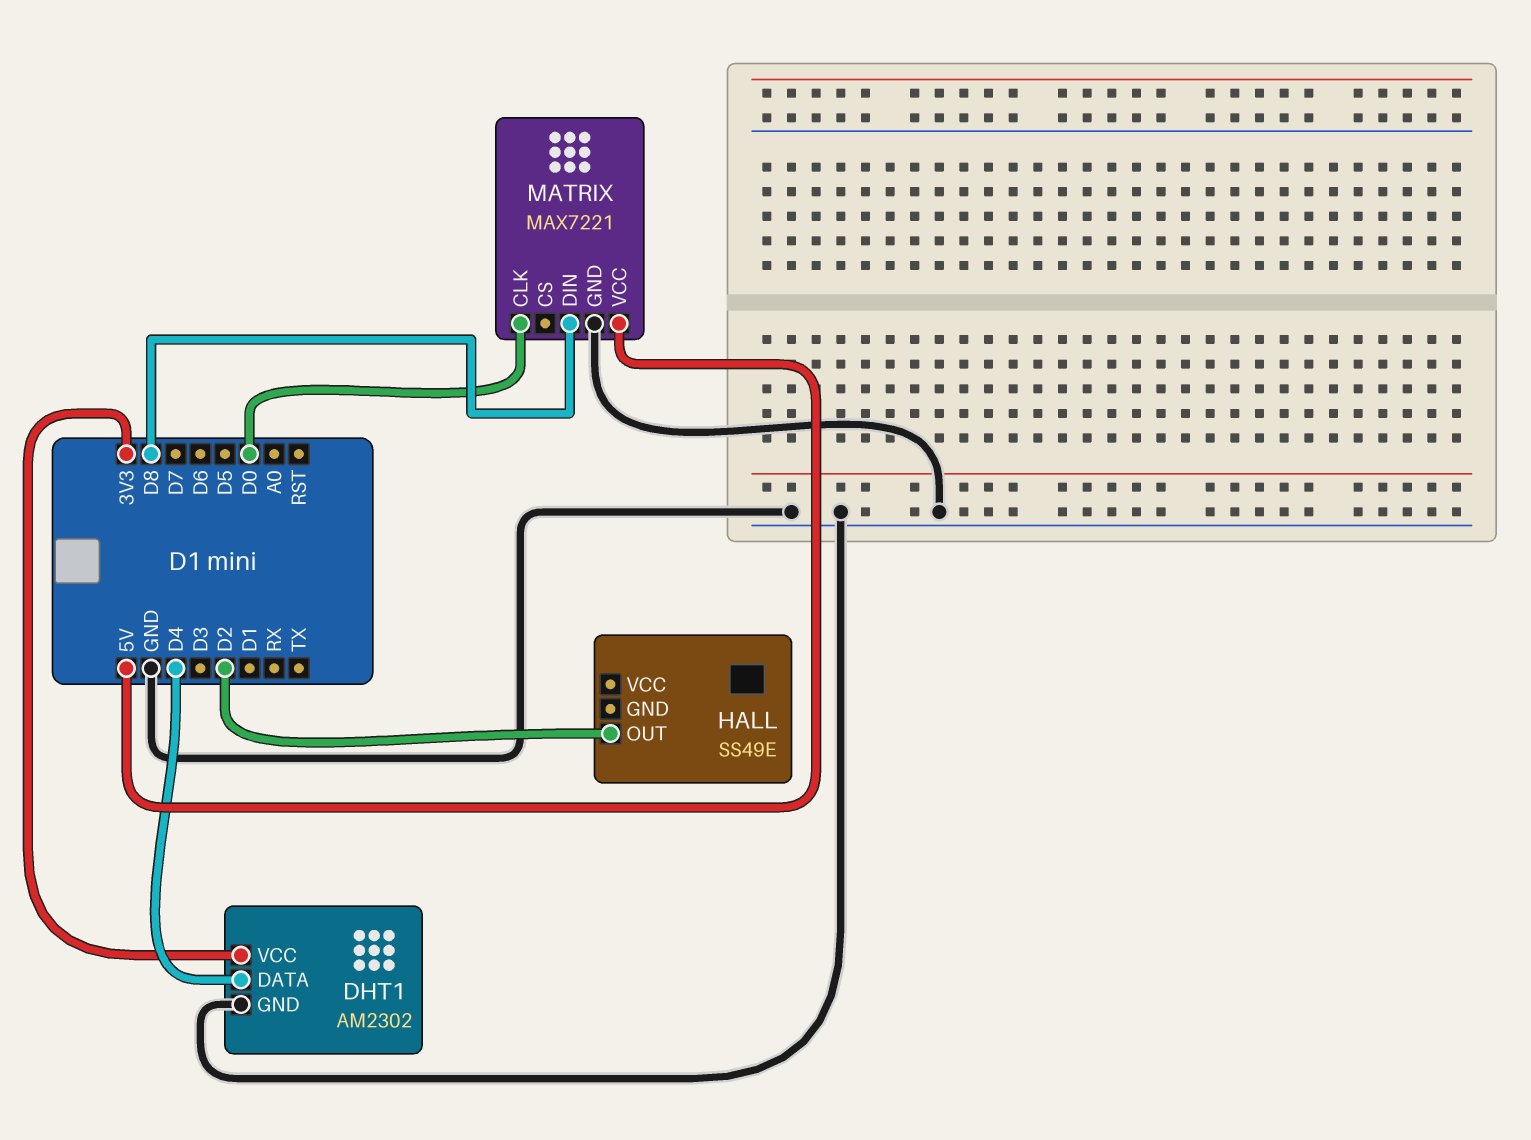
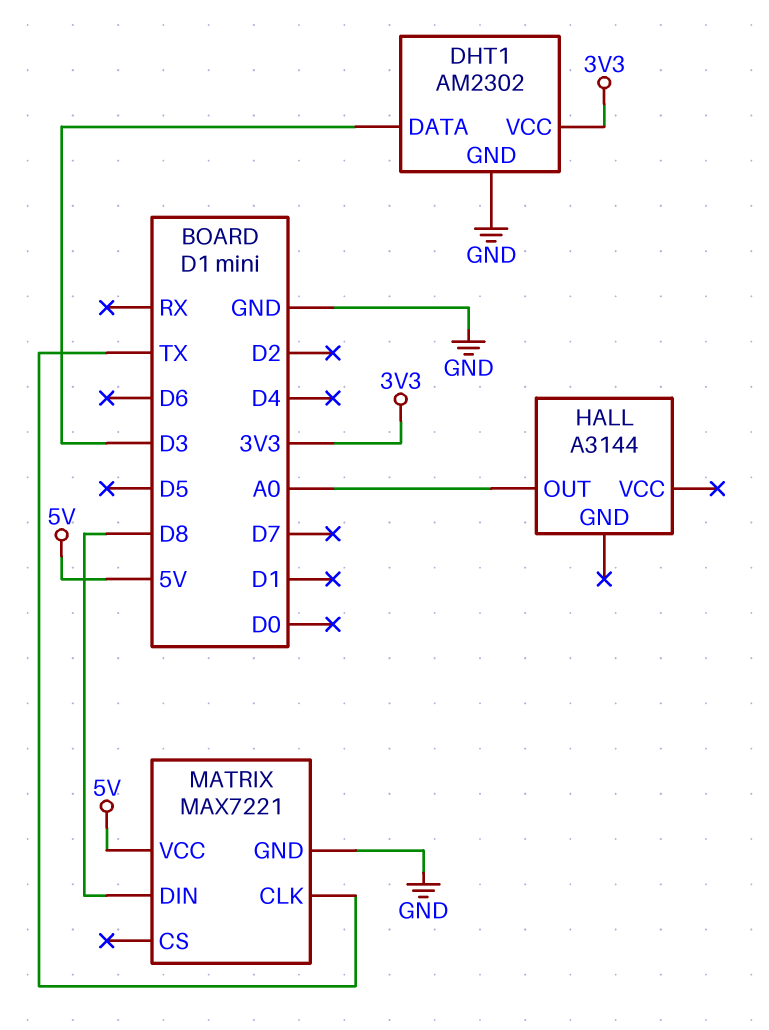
DHT1 pin DATA: D4 -> D3
HALL: SS49E -> A3144
HALL pin OUT: D2 -> A0
MATRIX pin CLK: D0 -> TX

